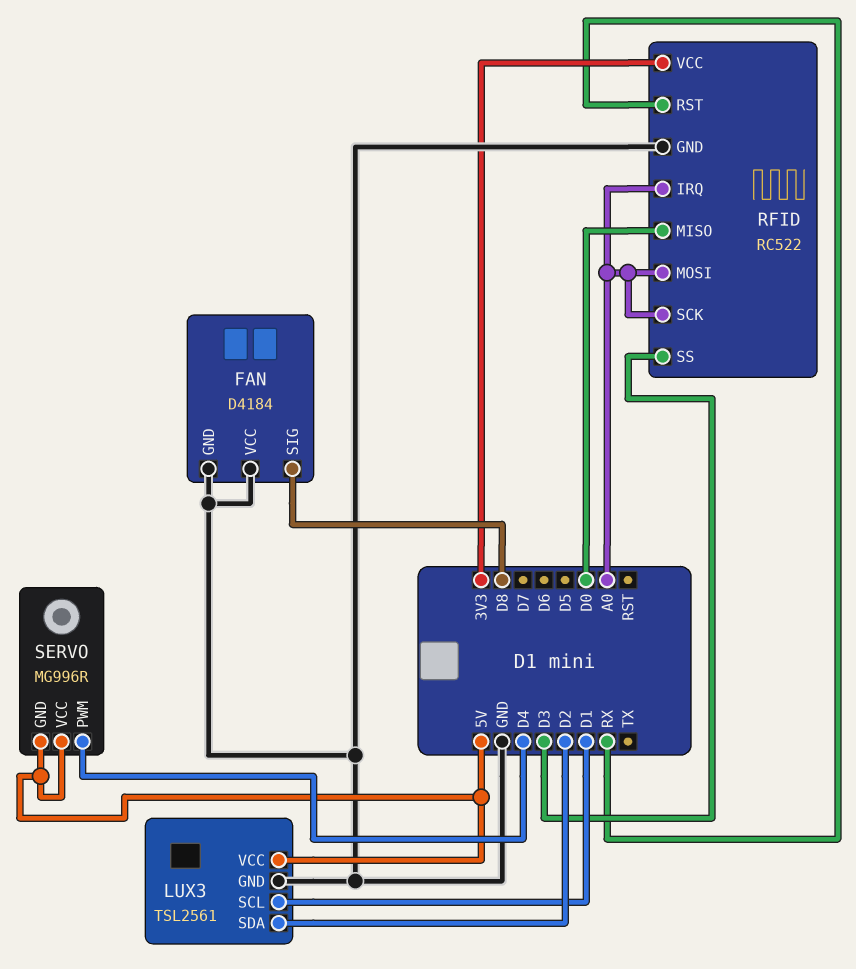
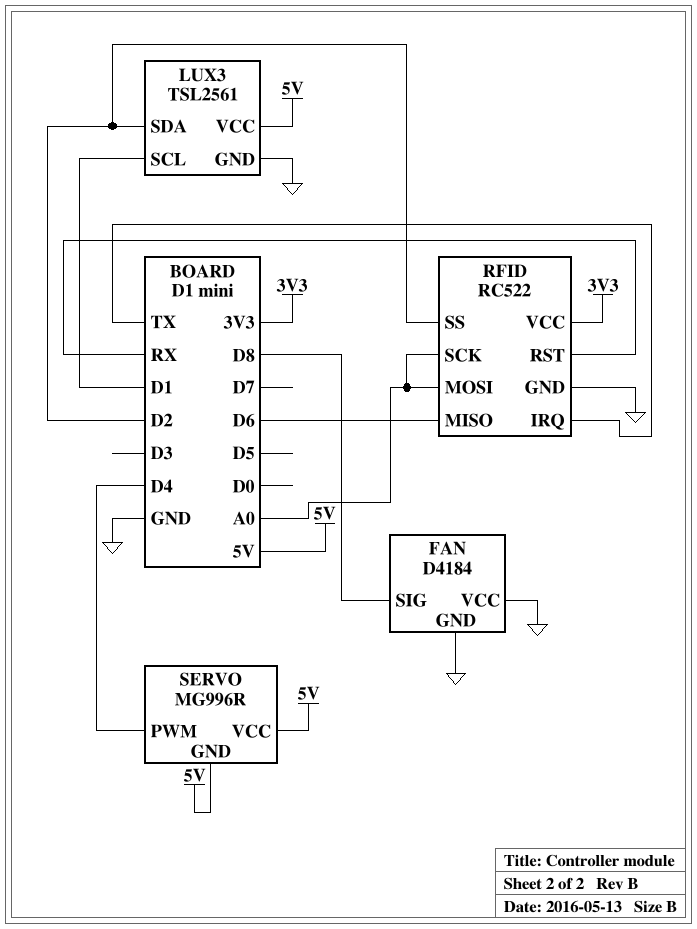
RFID pin IRQ: A0 -> TX
RFID pin MISO: D0 -> D6
RFID pin SS: D3 -> D2

